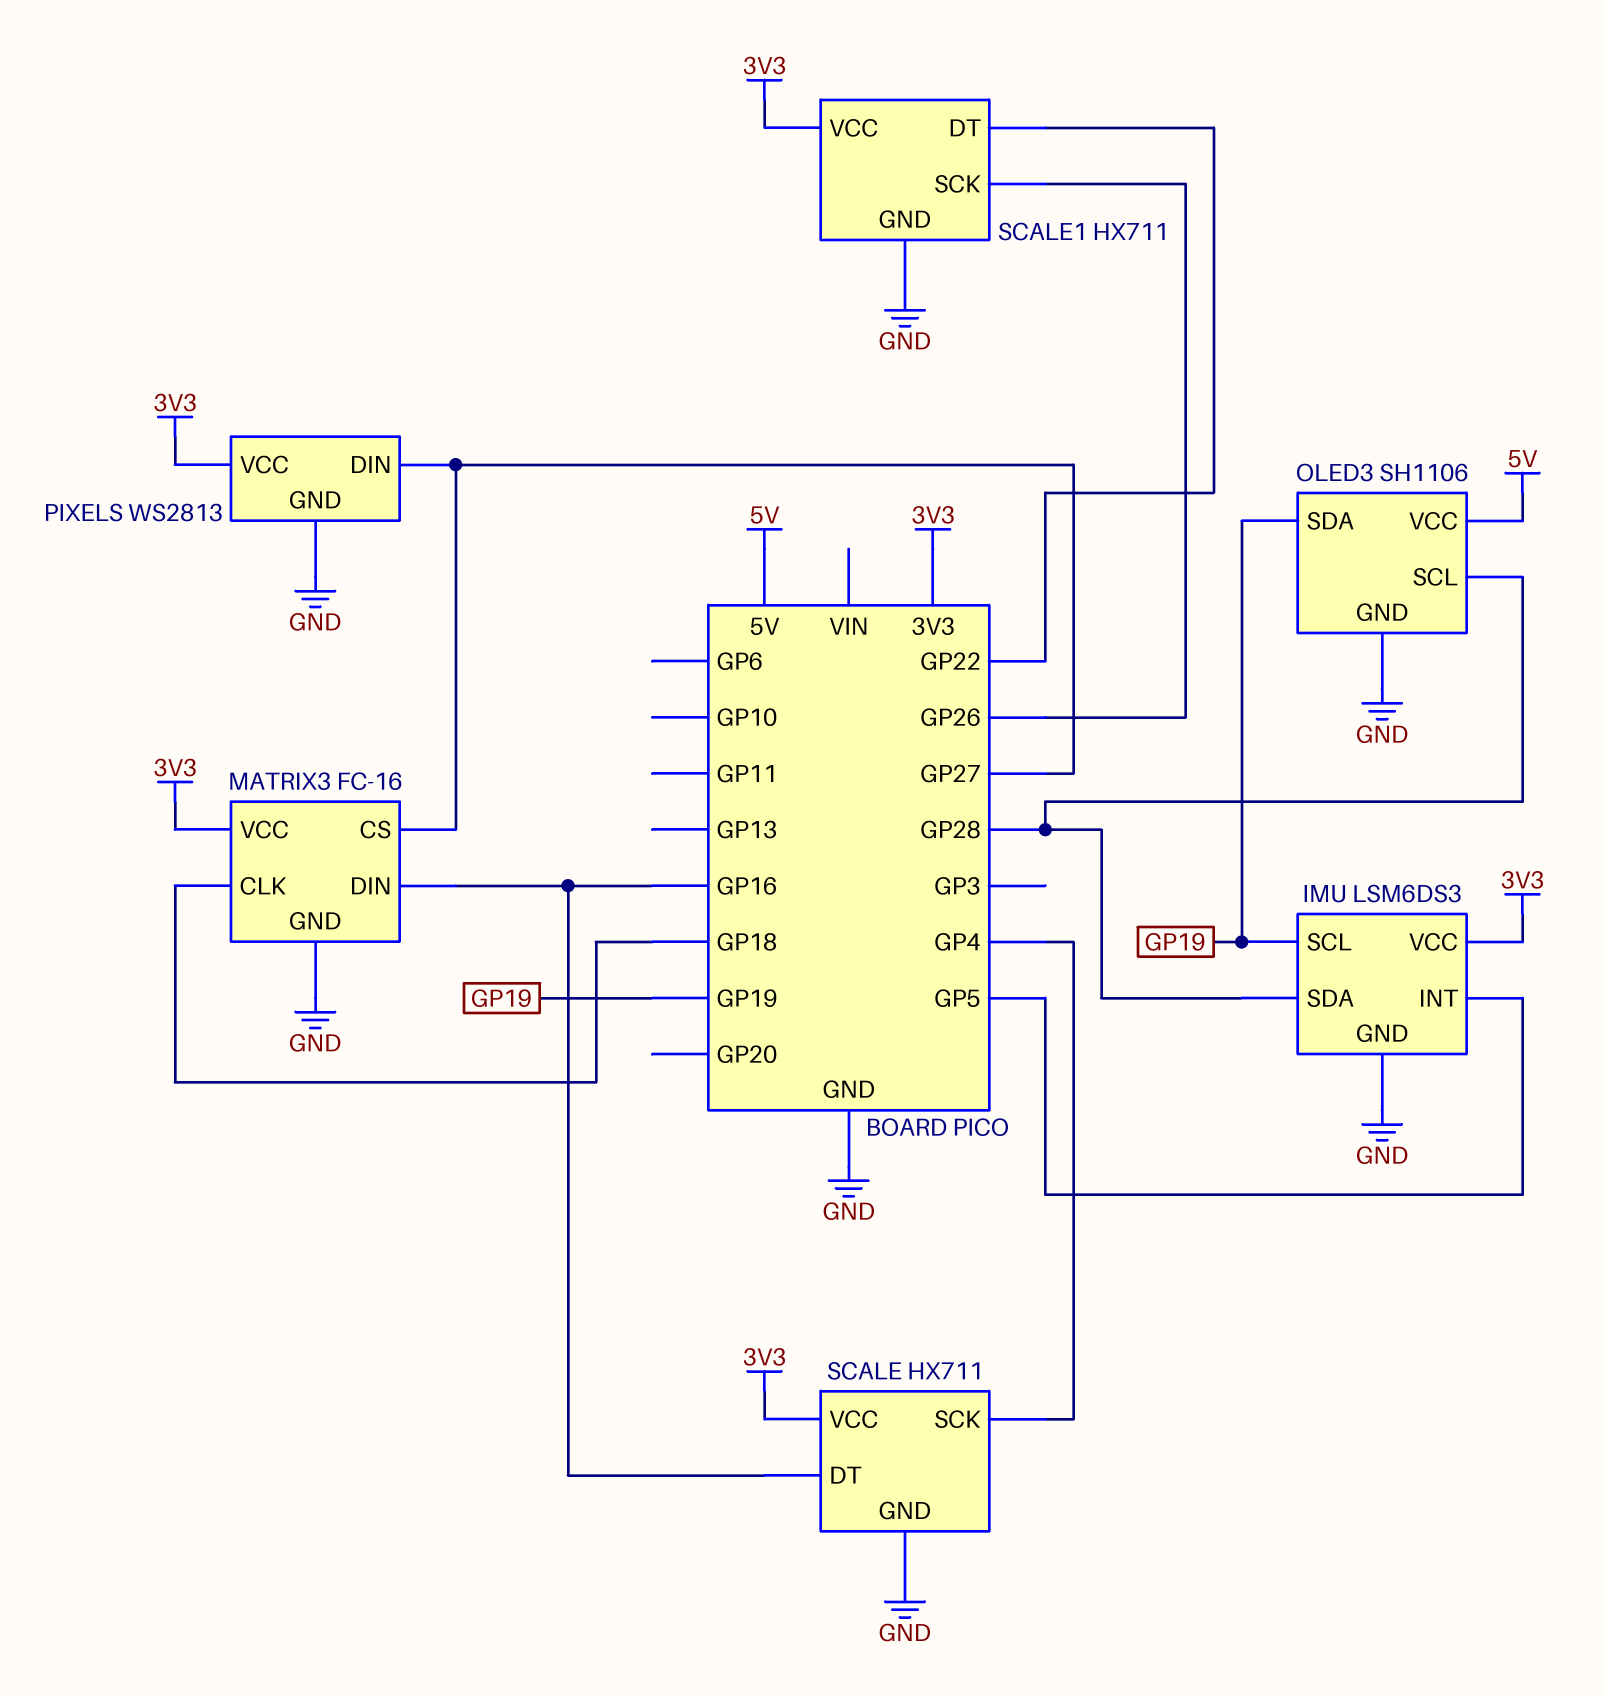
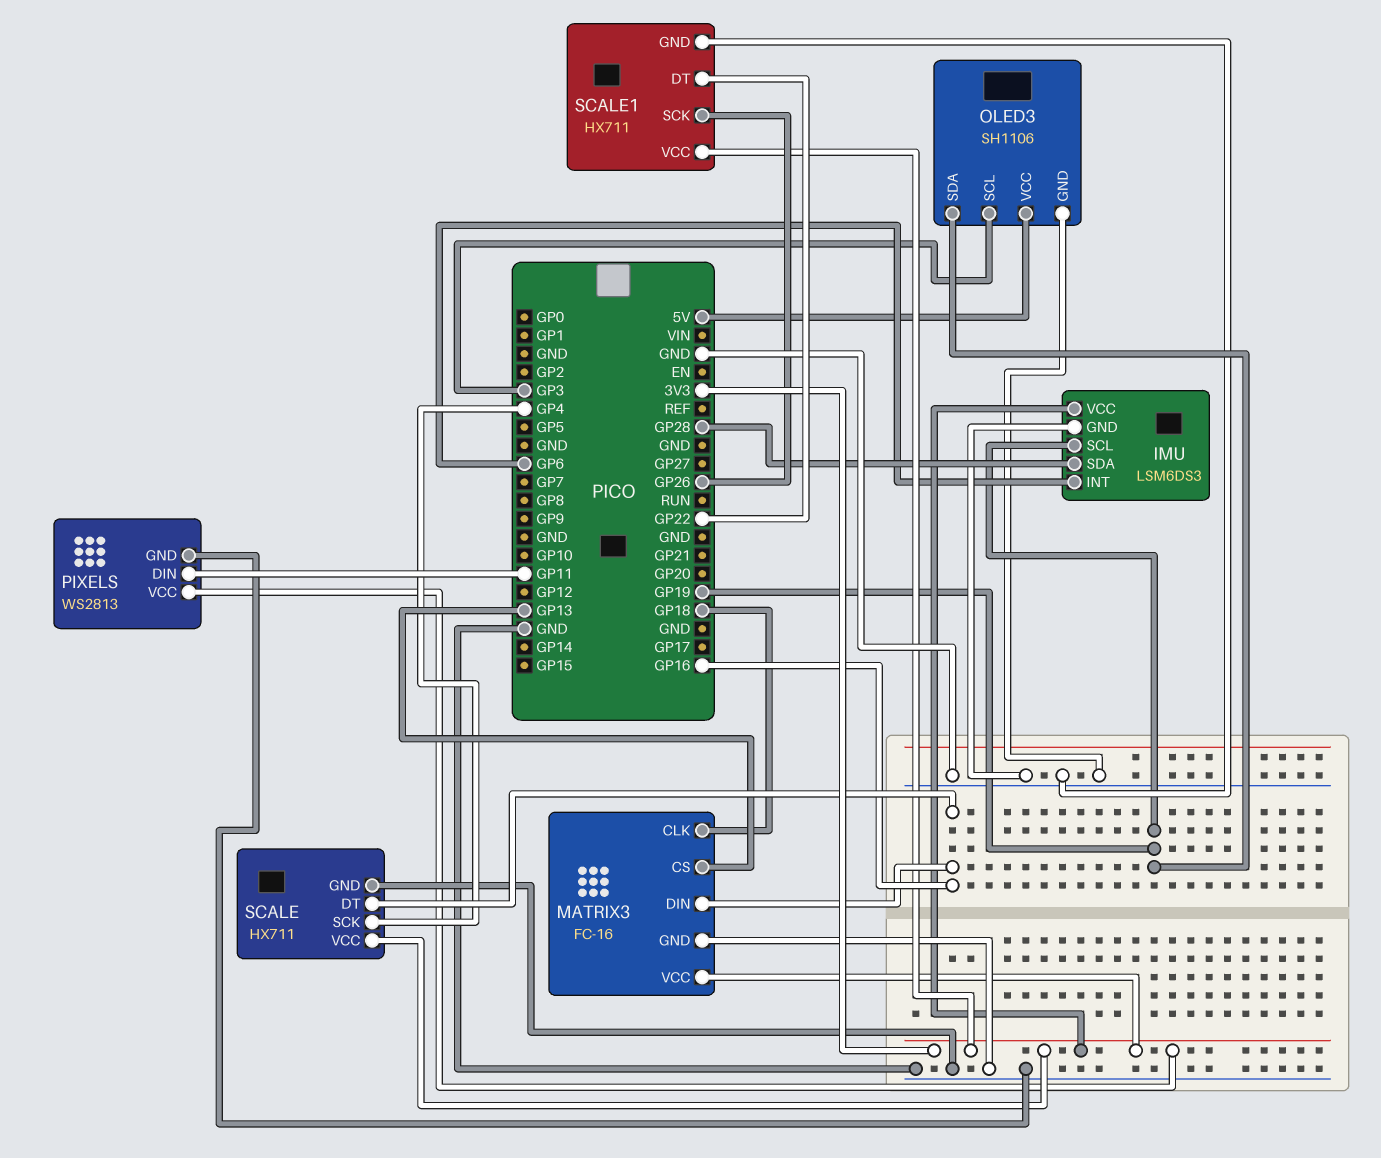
IMU pin INT: GP5 -> GP6
MATRIX3 pin CS: GP27 -> GP13
OLED3 pin SCL: GP28 -> GP3
PIXELS pin DIN: GP27 -> GP11

